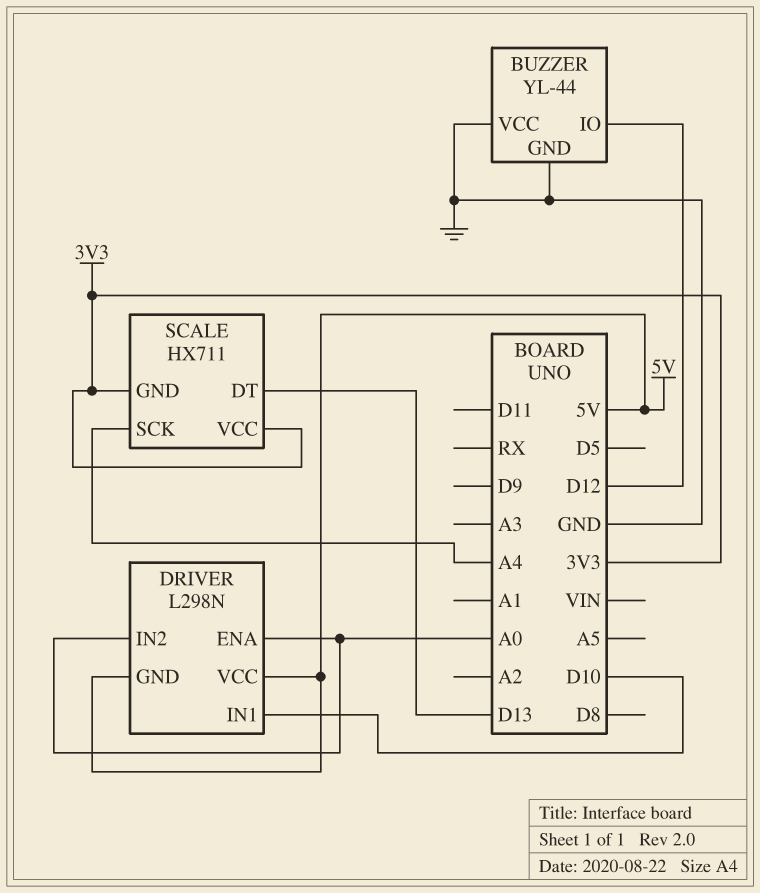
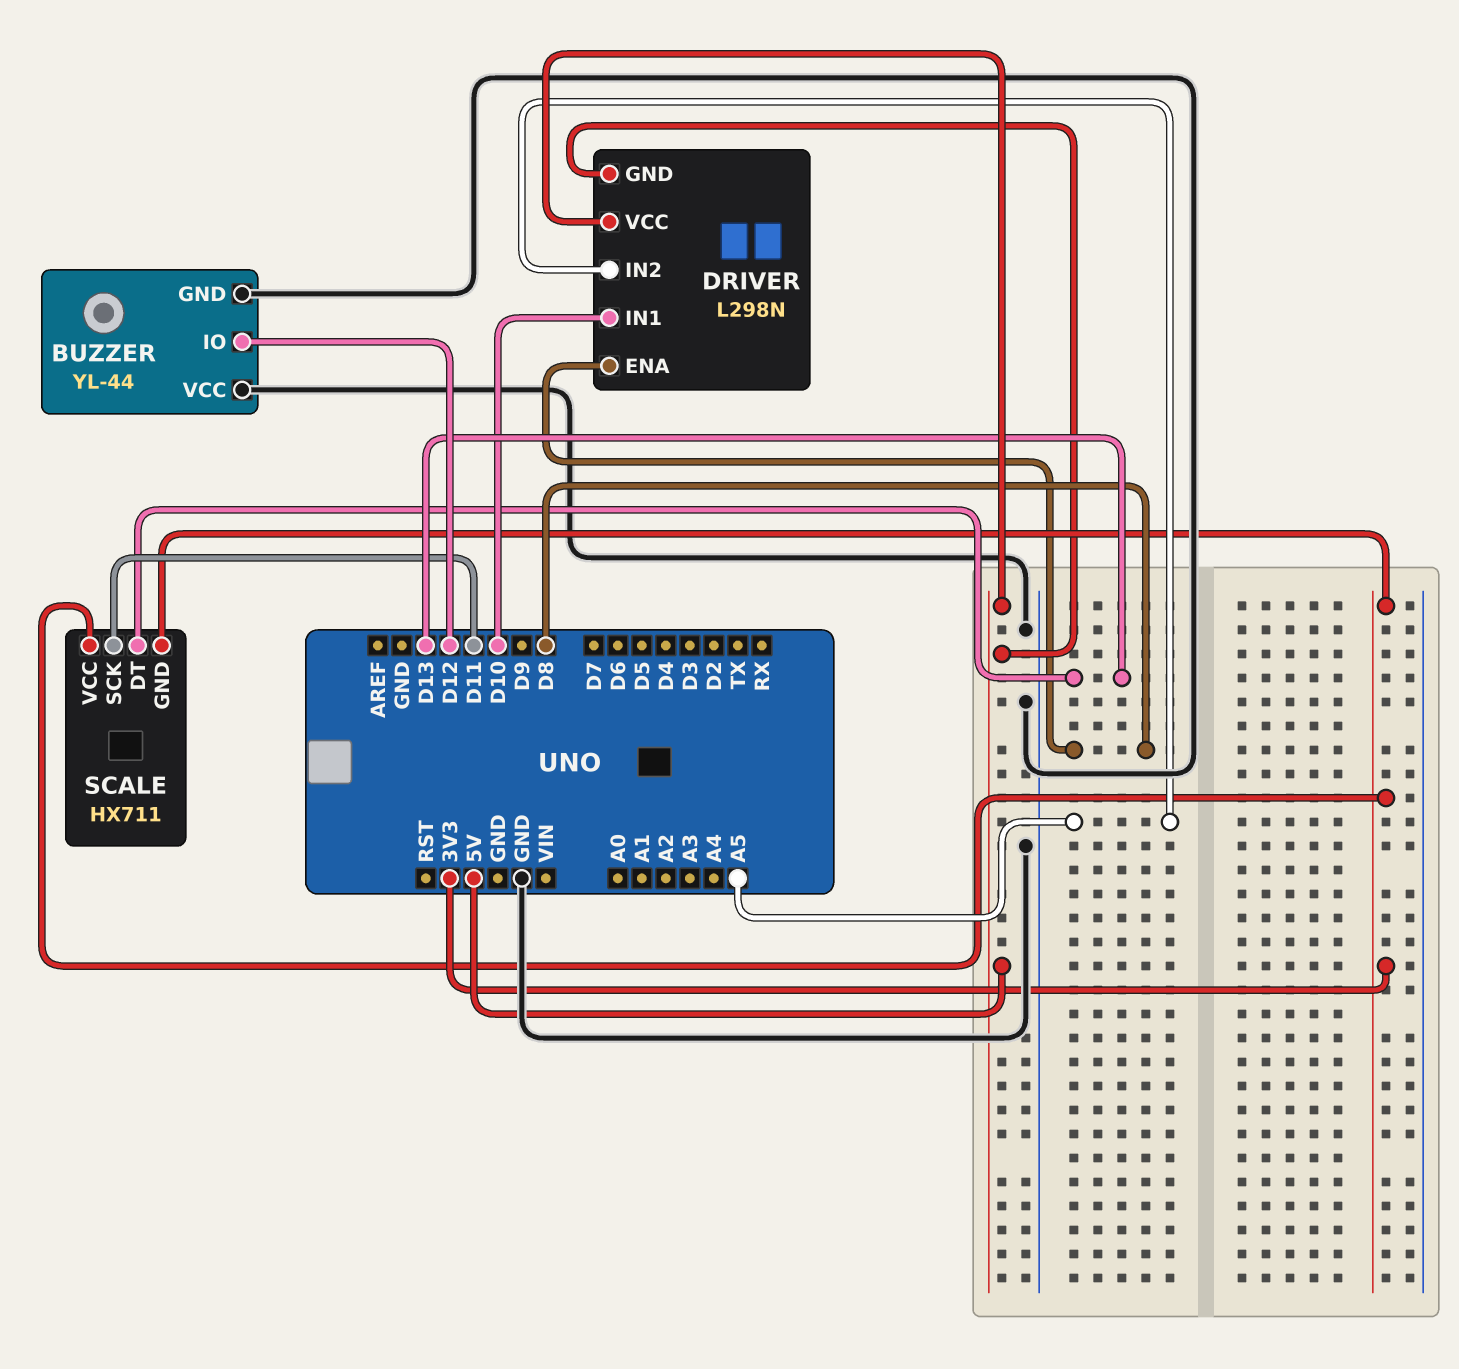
DRIVER pin ENA: A0 -> D8
DRIVER pin IN2: A0 -> A5
SCALE pin SCK: A4 -> D11

